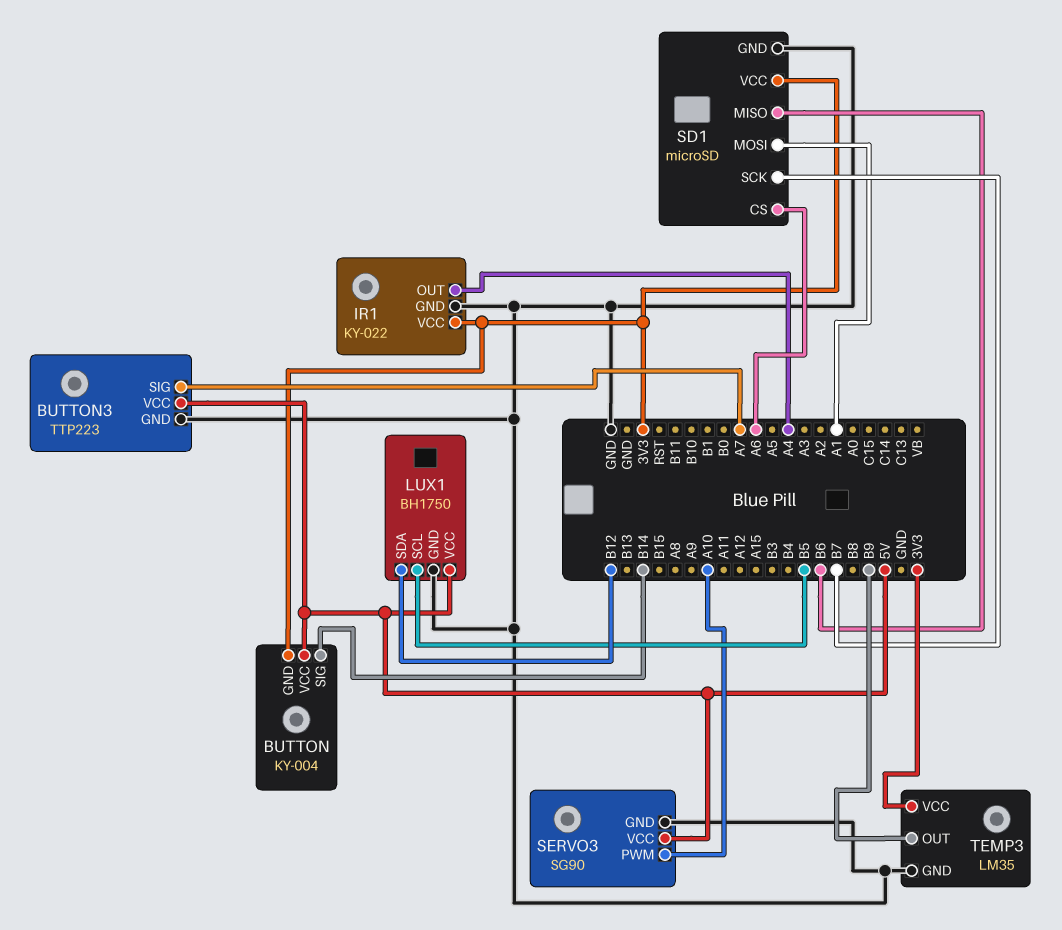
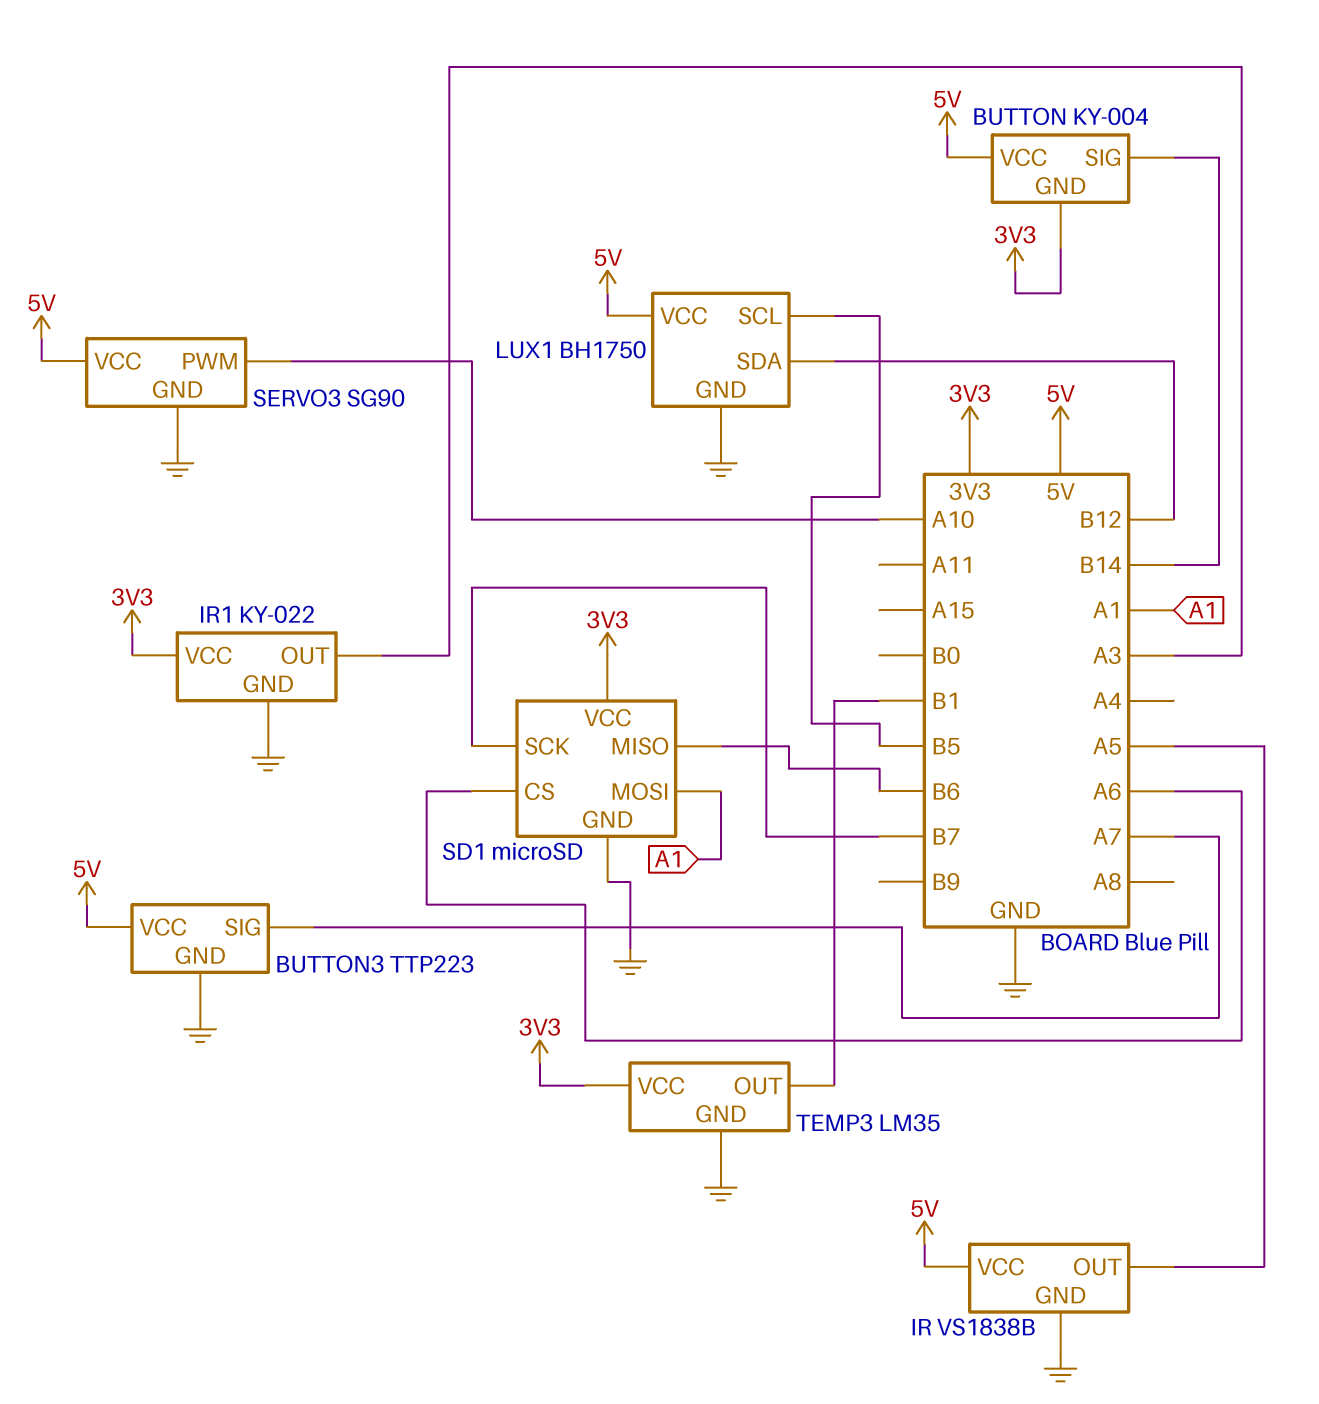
IR: none -> VS1838B
IR pin GND: none -> GND
IR pin OUT: none -> A5
IR pin VCC: none -> 5V
IR1 pin OUT: A4 -> A3
TEMP3 pin OUT: B9 -> B1

